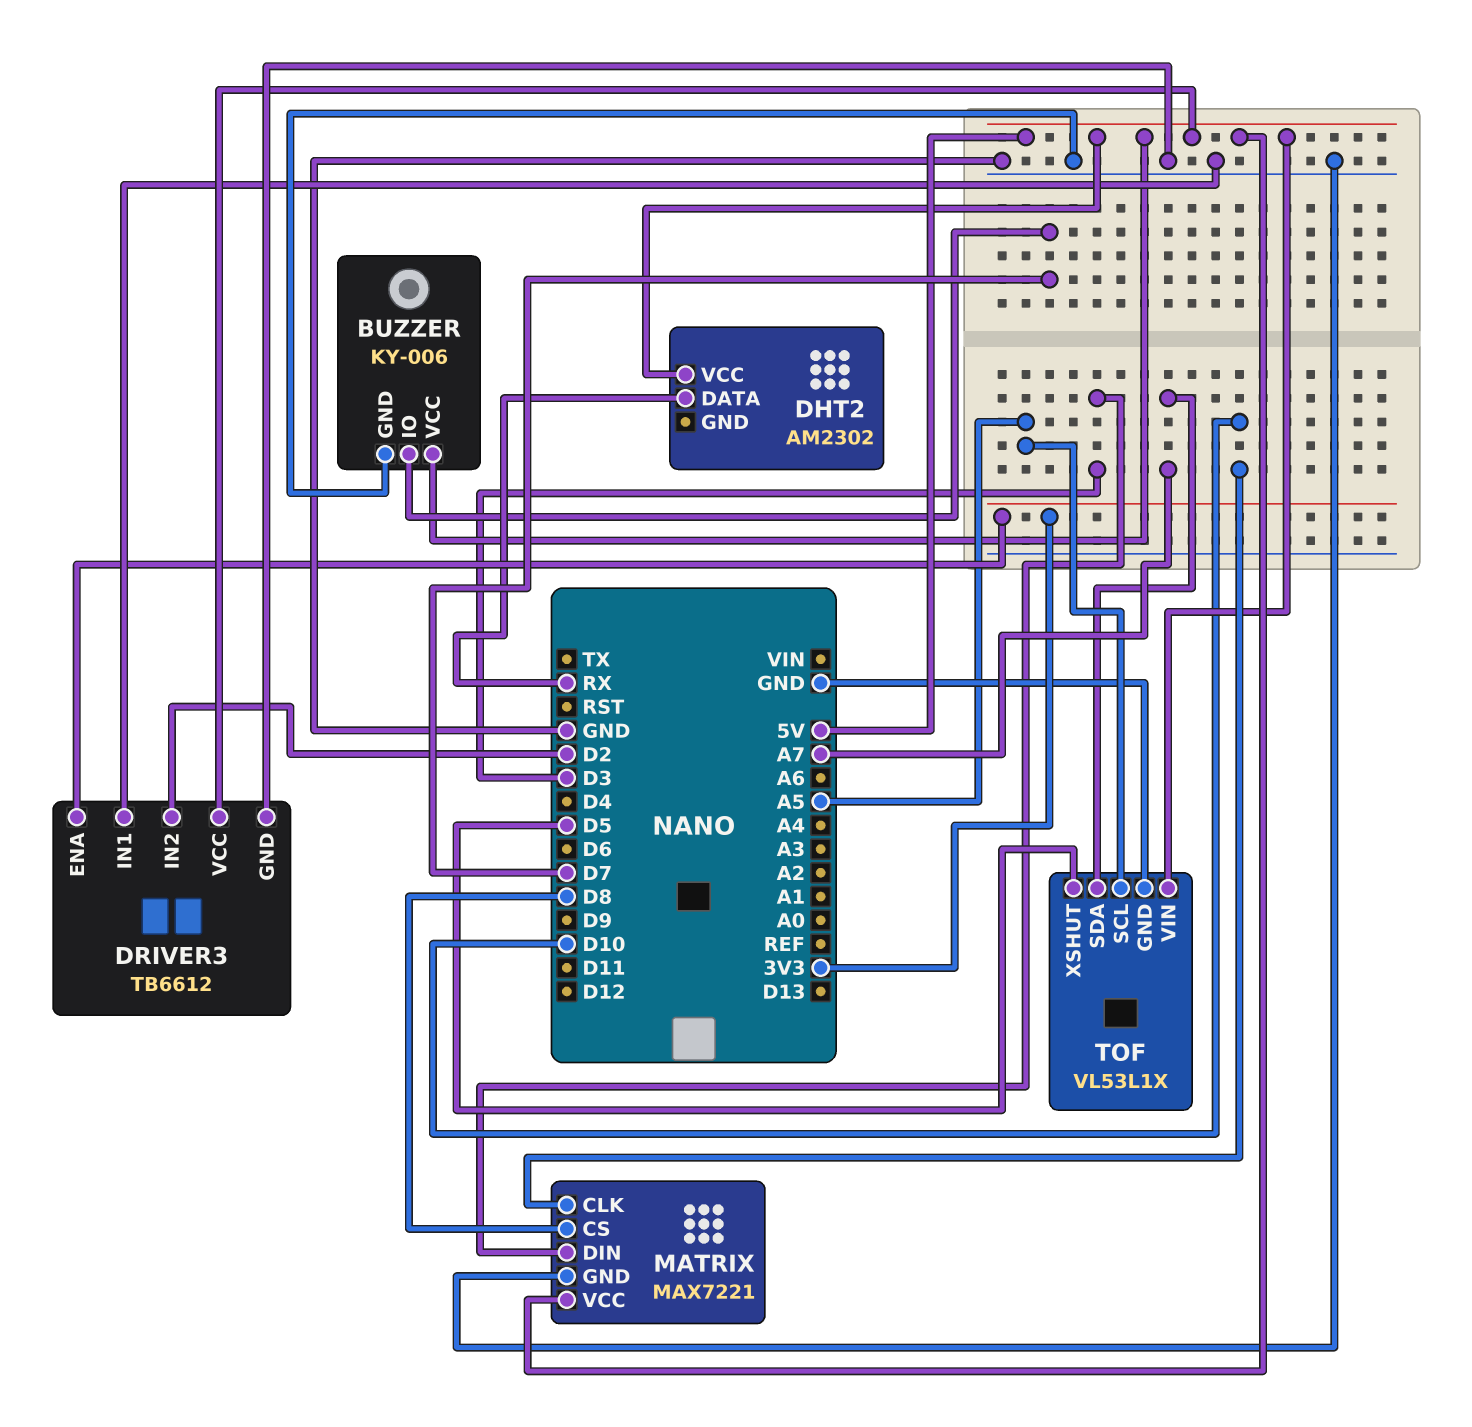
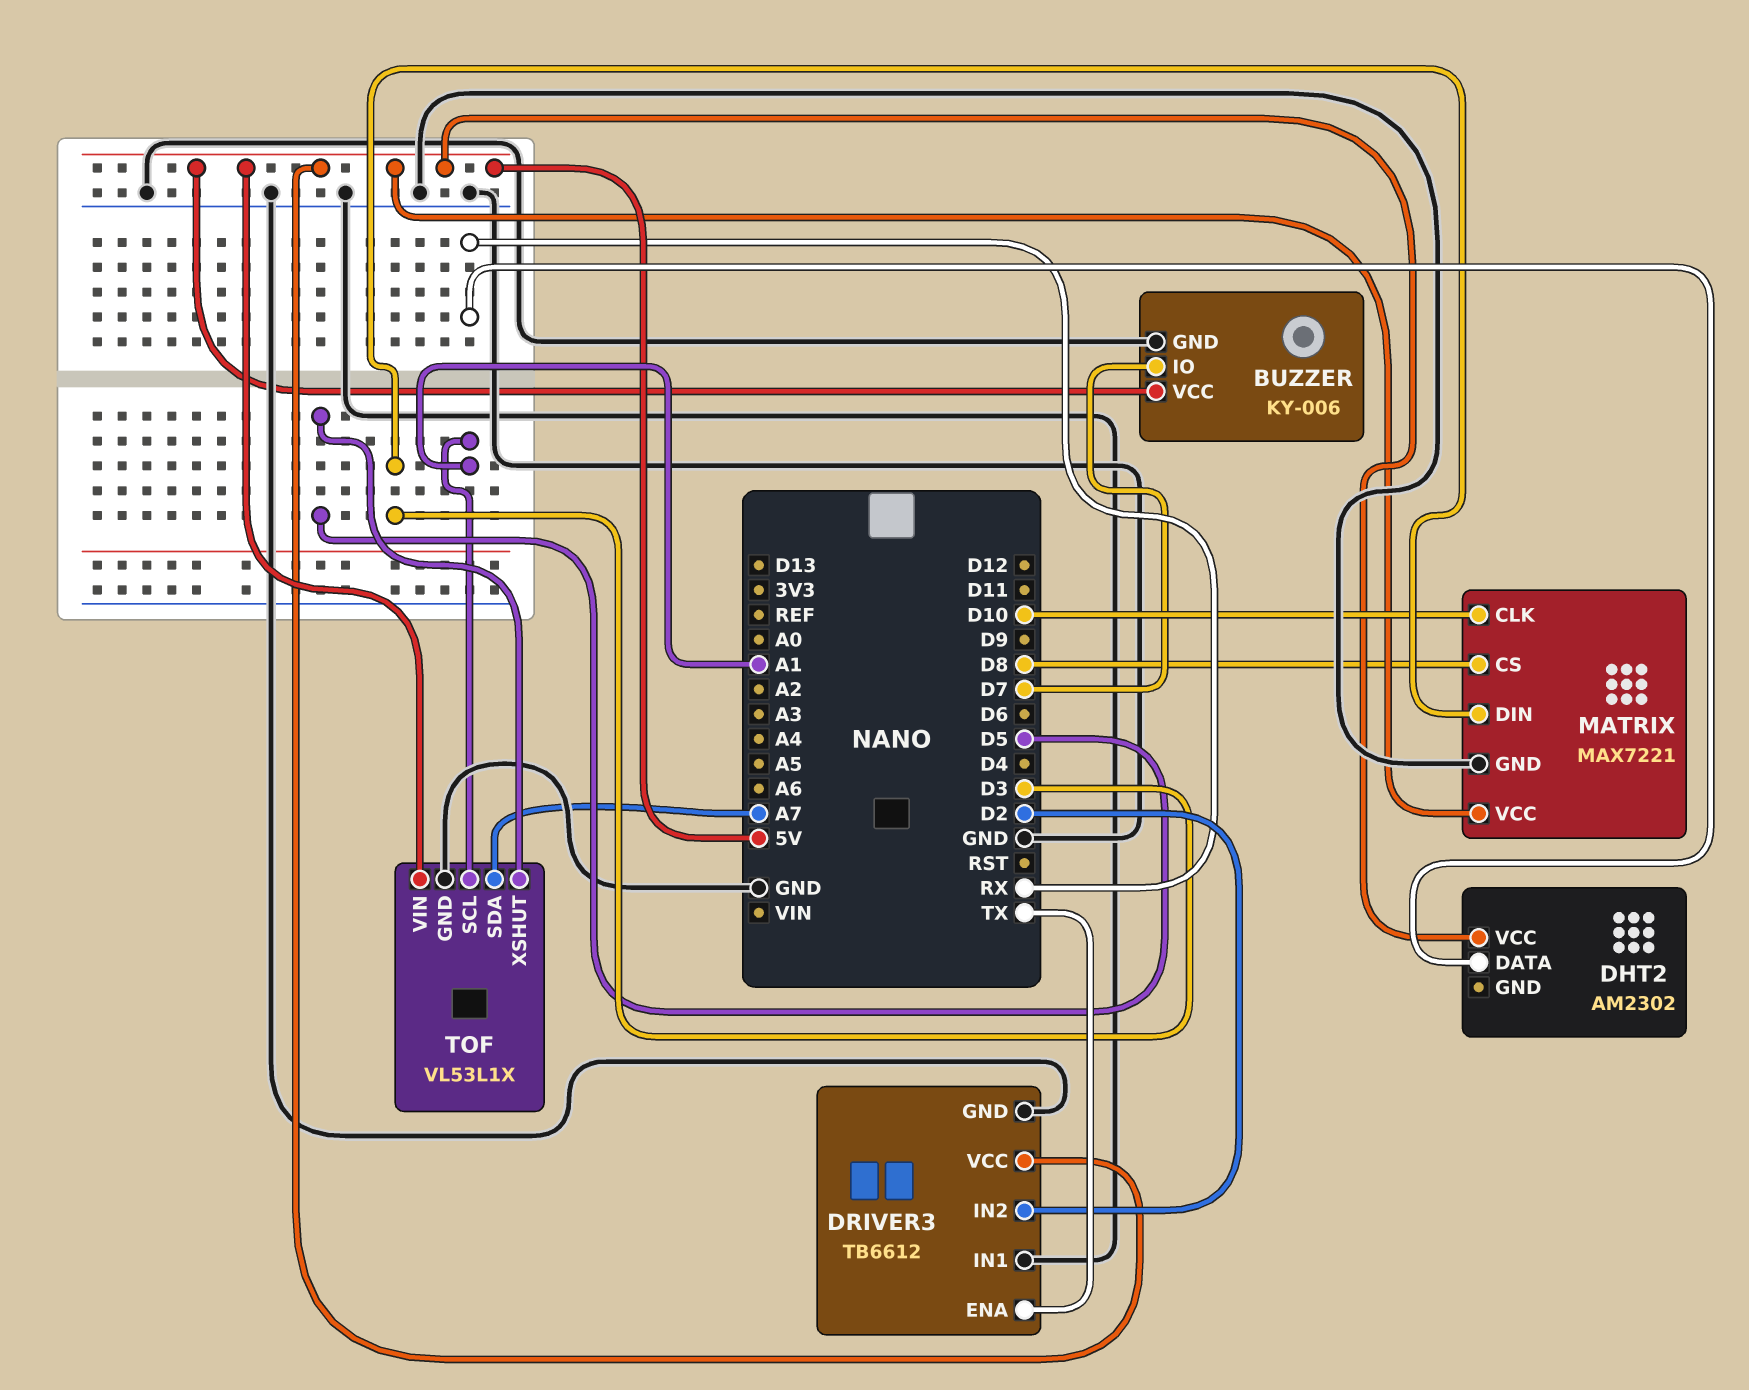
DRIVER3 pin ENA: 3V3 -> TX
TOF pin SCL: A5 -> A1

